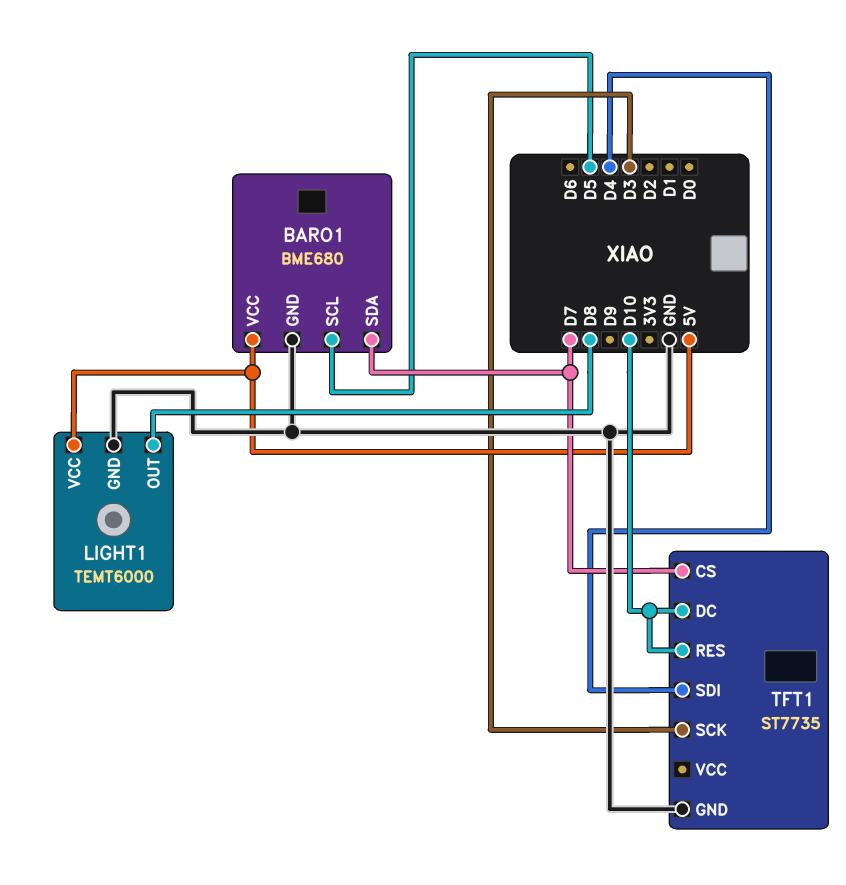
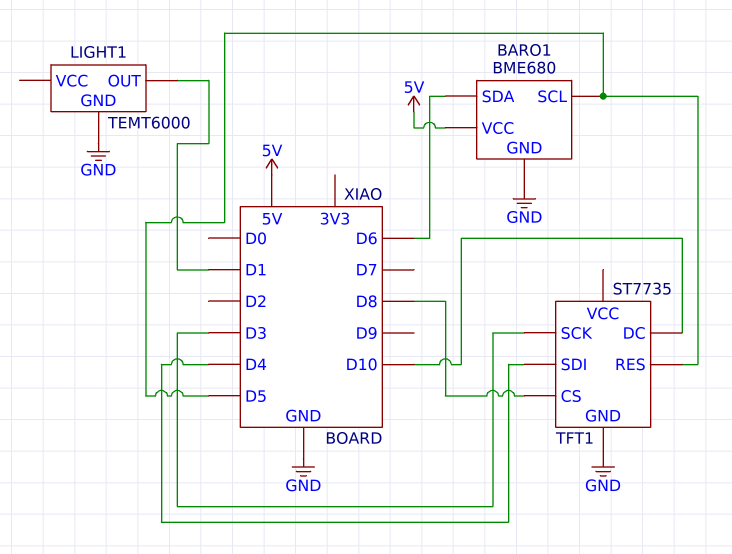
BARO1 pin SDA: D7 -> D6
LIGHT1 pin OUT: D8 -> D1
LIGHT1 pin VCC: 5V -> none
TFT1 pin CS: D7 -> D8
TFT1 pin RES: D10 -> D5

